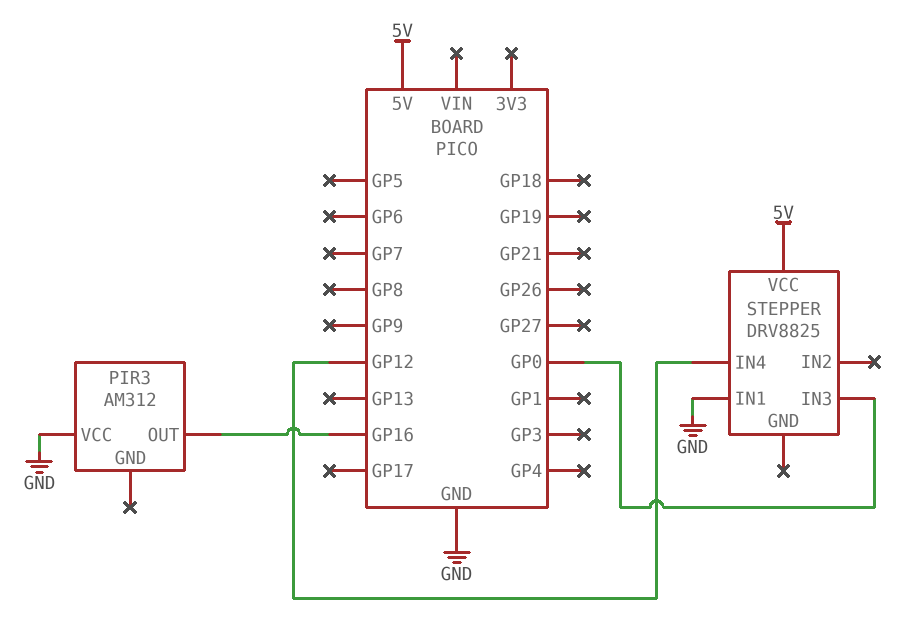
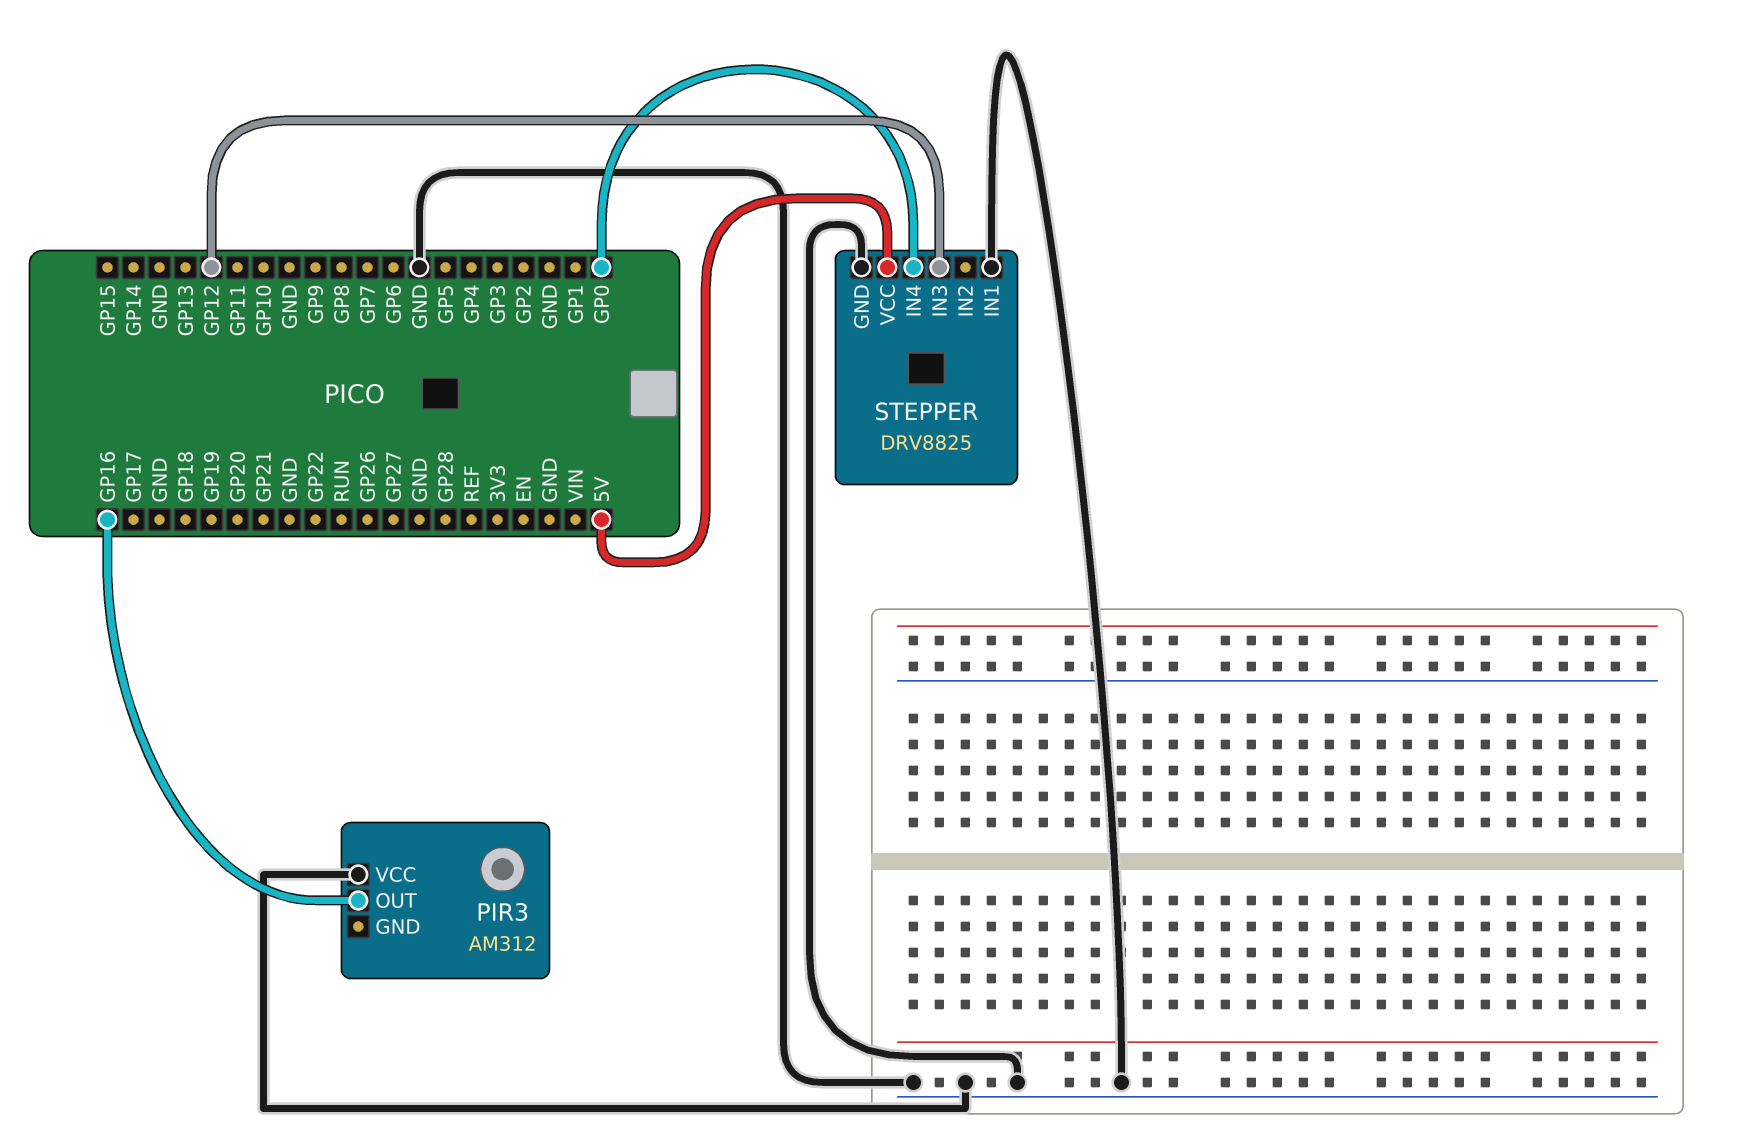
STEPPER pin GND: none -> GND
STEPPER pin IN3: GP0 -> GP12
STEPPER pin IN4: GP12 -> GP0

